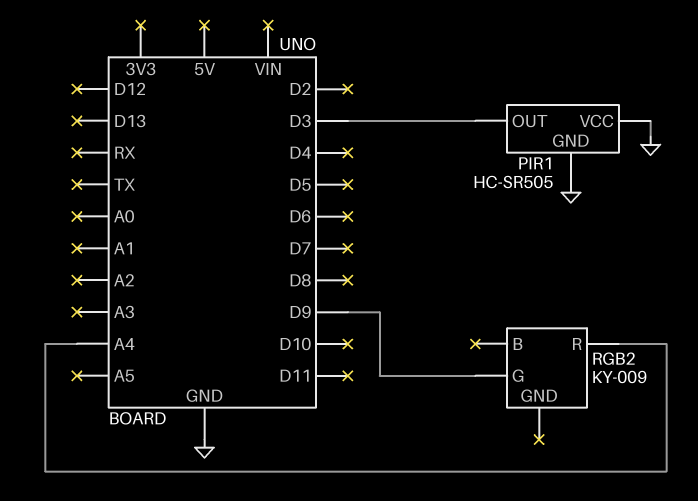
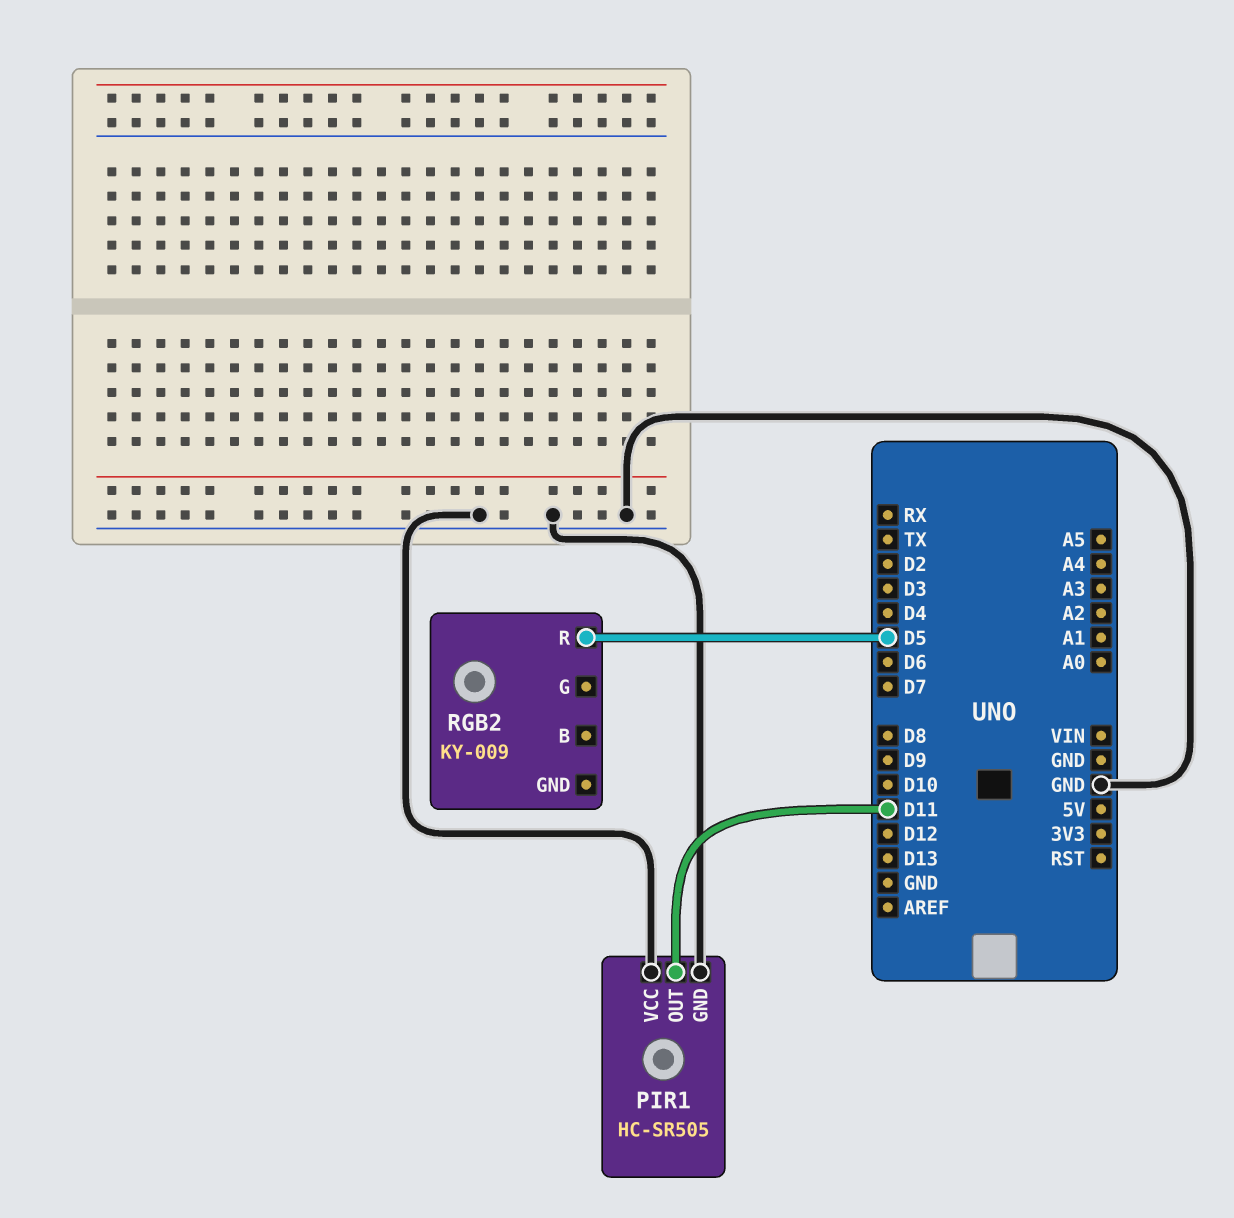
PIR1 pin OUT: D3 -> D11
RGB2 pin G: D9 -> none
RGB2 pin R: A4 -> D5

